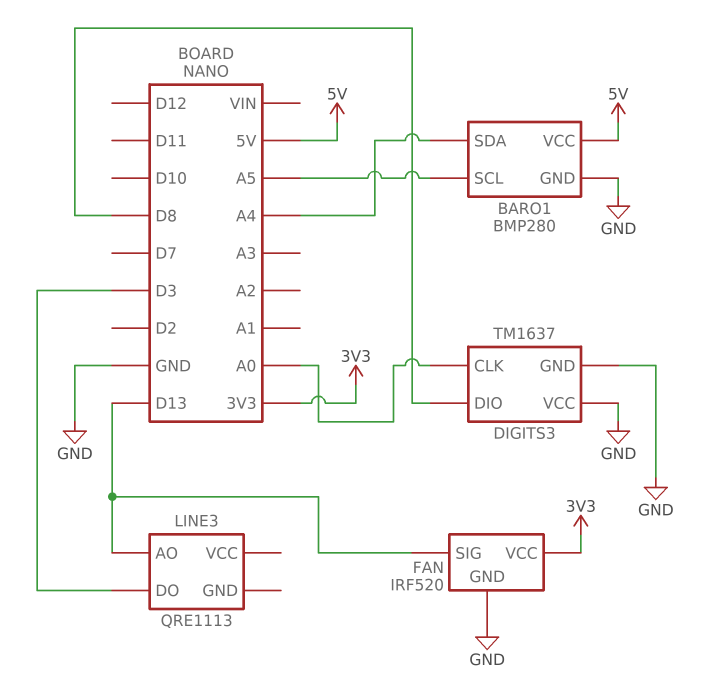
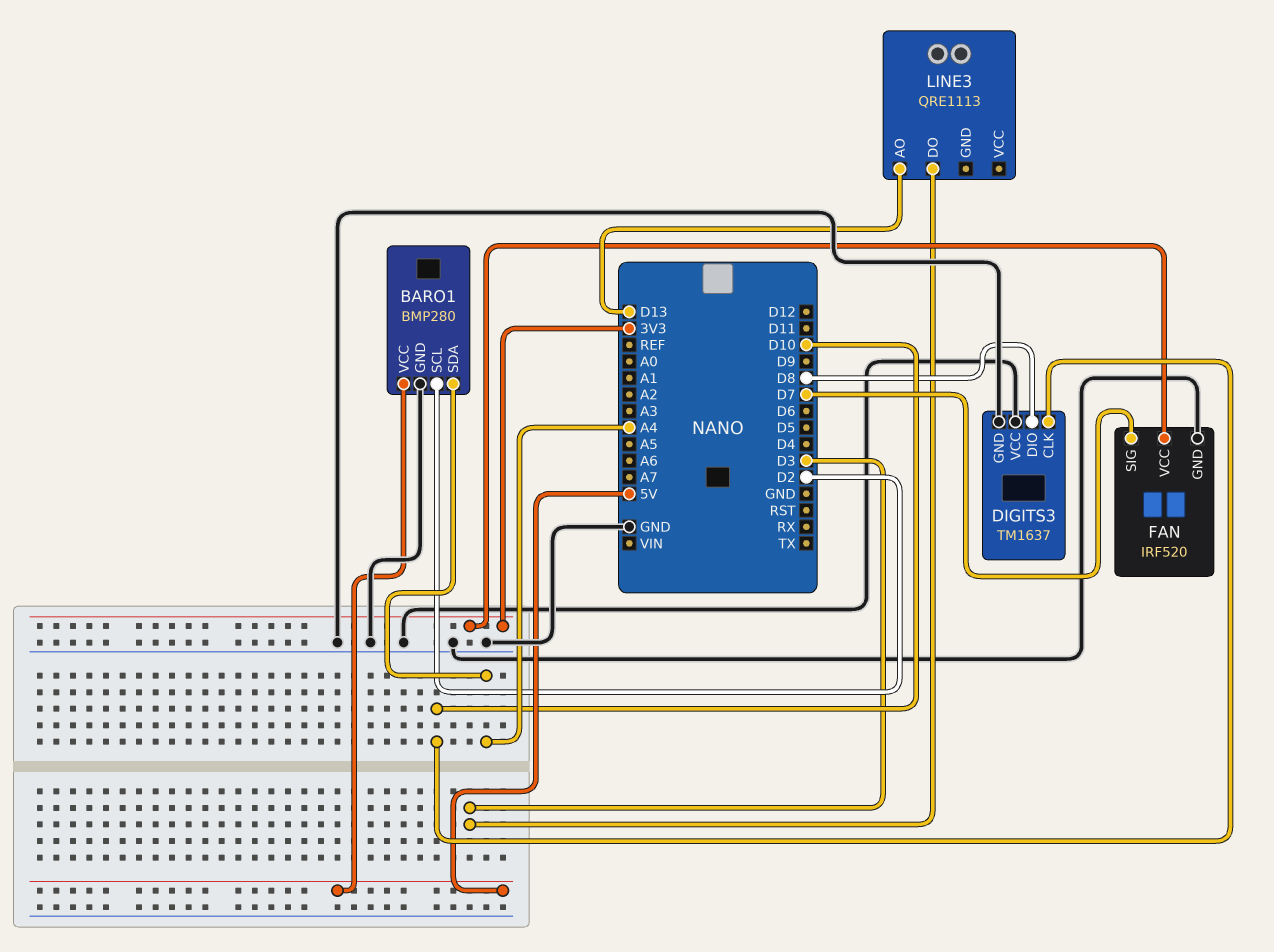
BARO1 pin SCL: A5 -> D2
DIGITS3 pin CLK: A0 -> D10
FAN pin SIG: D13 -> D7

